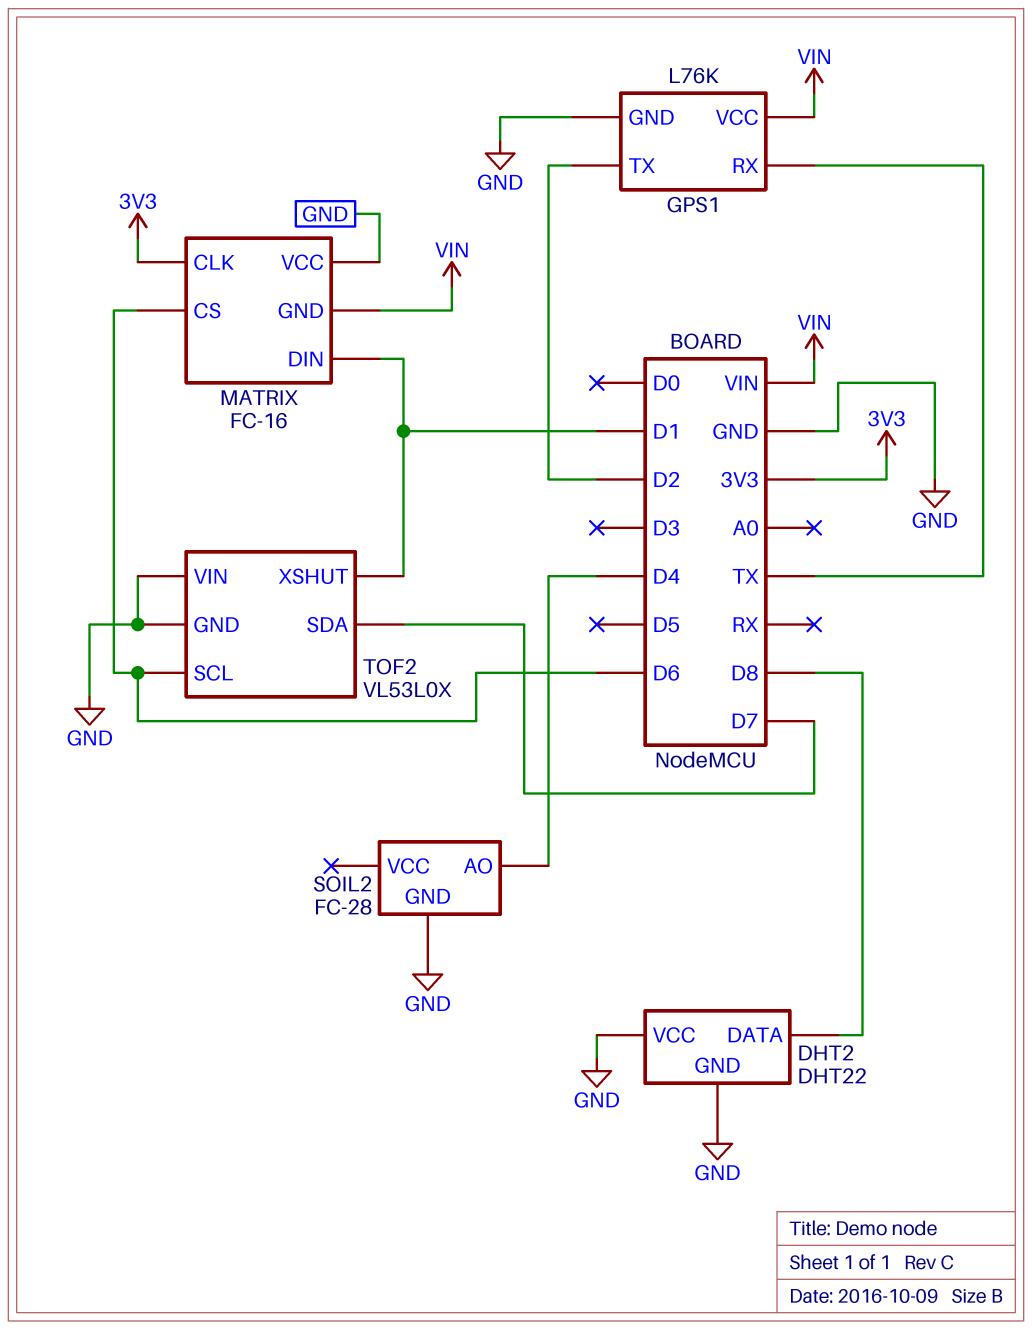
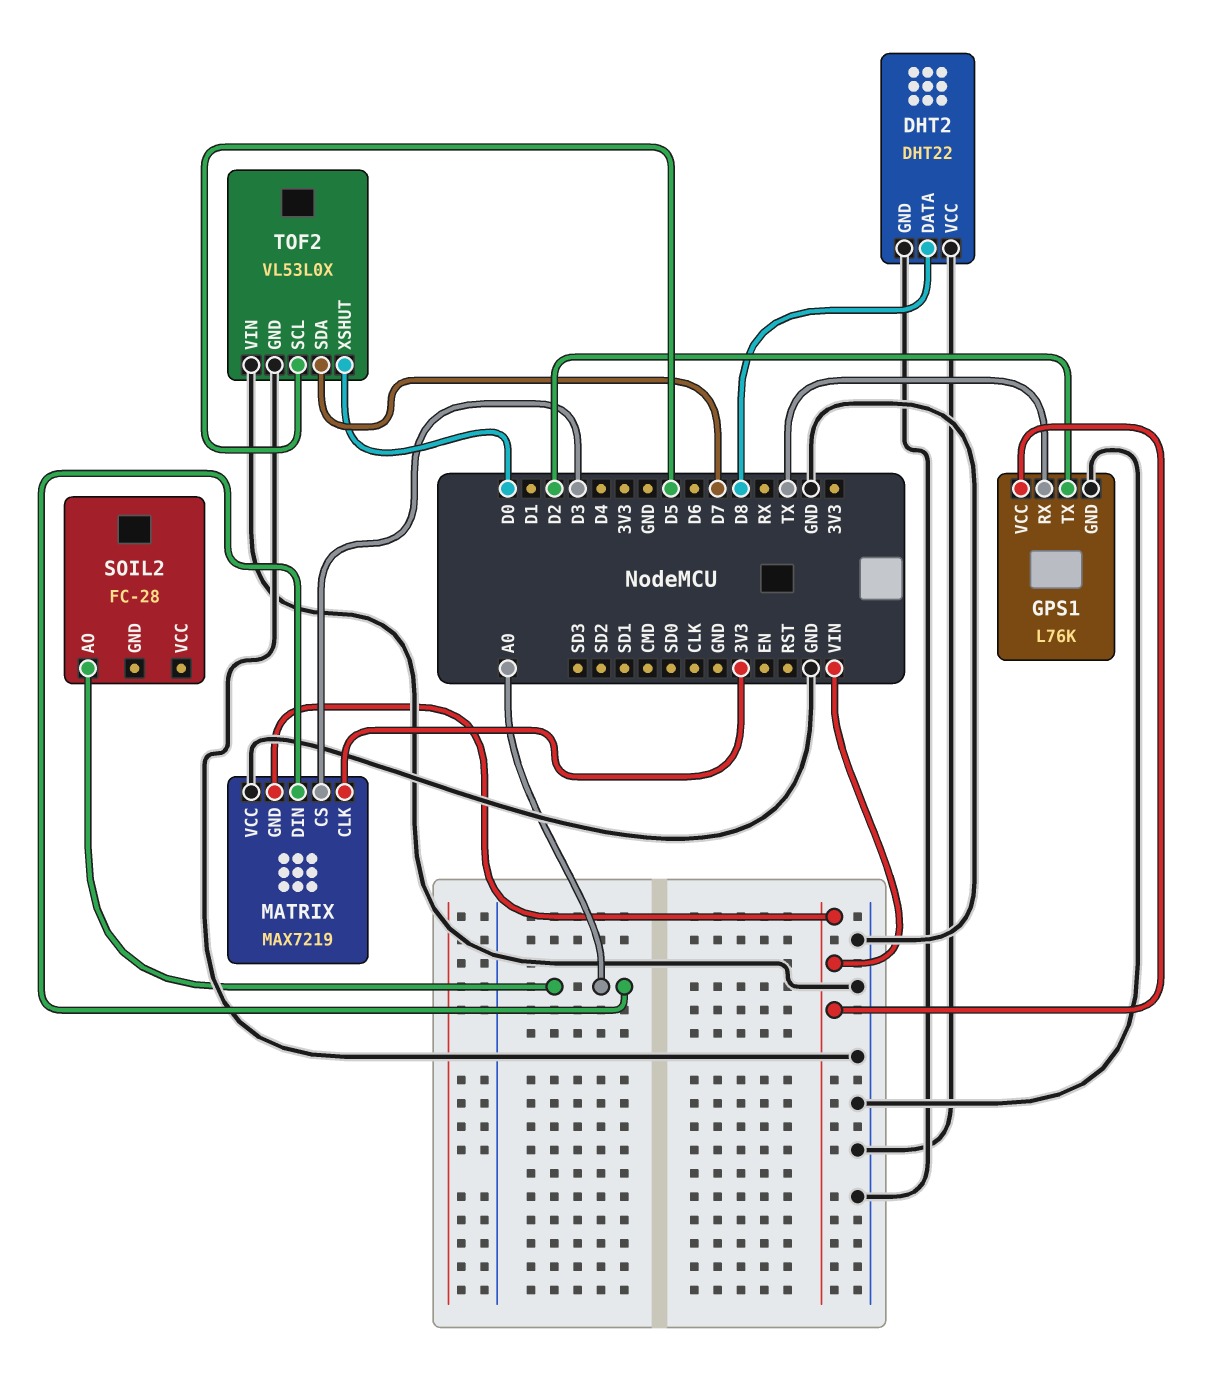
MATRIX: FC-16 -> MAX7219
MATRIX pin CS: D6 -> D3
MATRIX pin DIN: D1 -> A0
SOIL2 pin AO: D4 -> A0
SOIL2 pin GND: GND -> none
TOF2 pin SCL: D6 -> D5
TOF2 pin XSHUT: D1 -> D0

